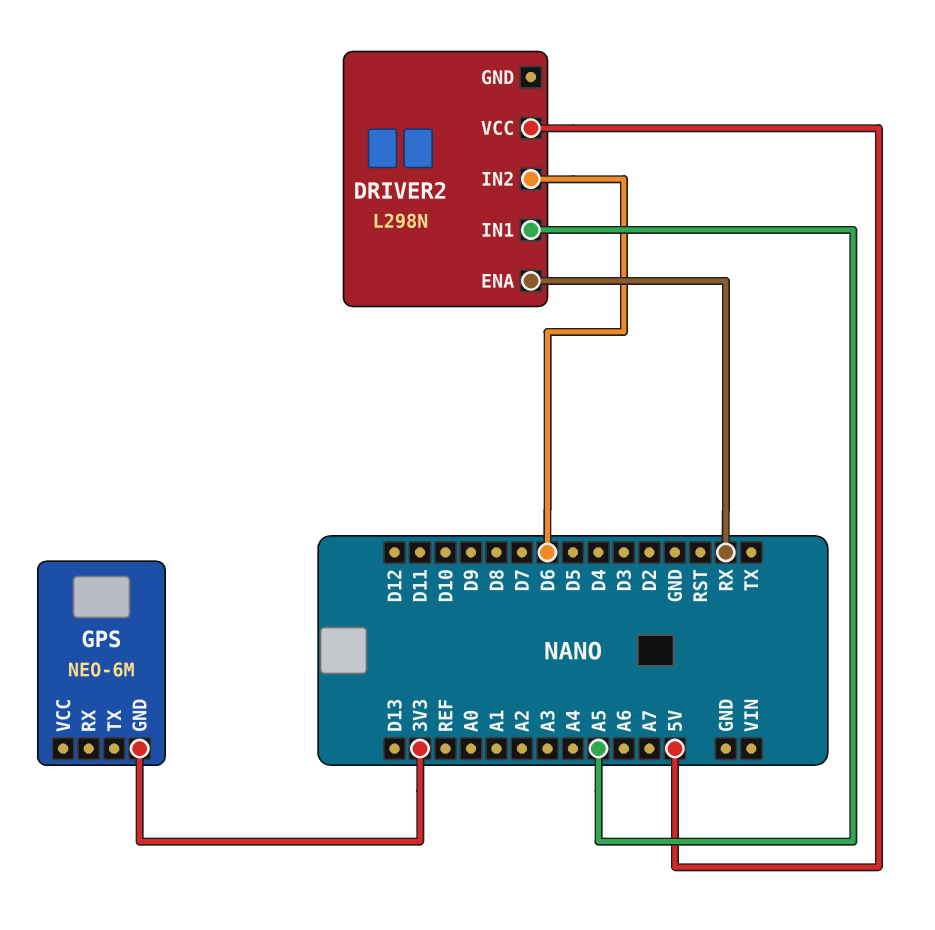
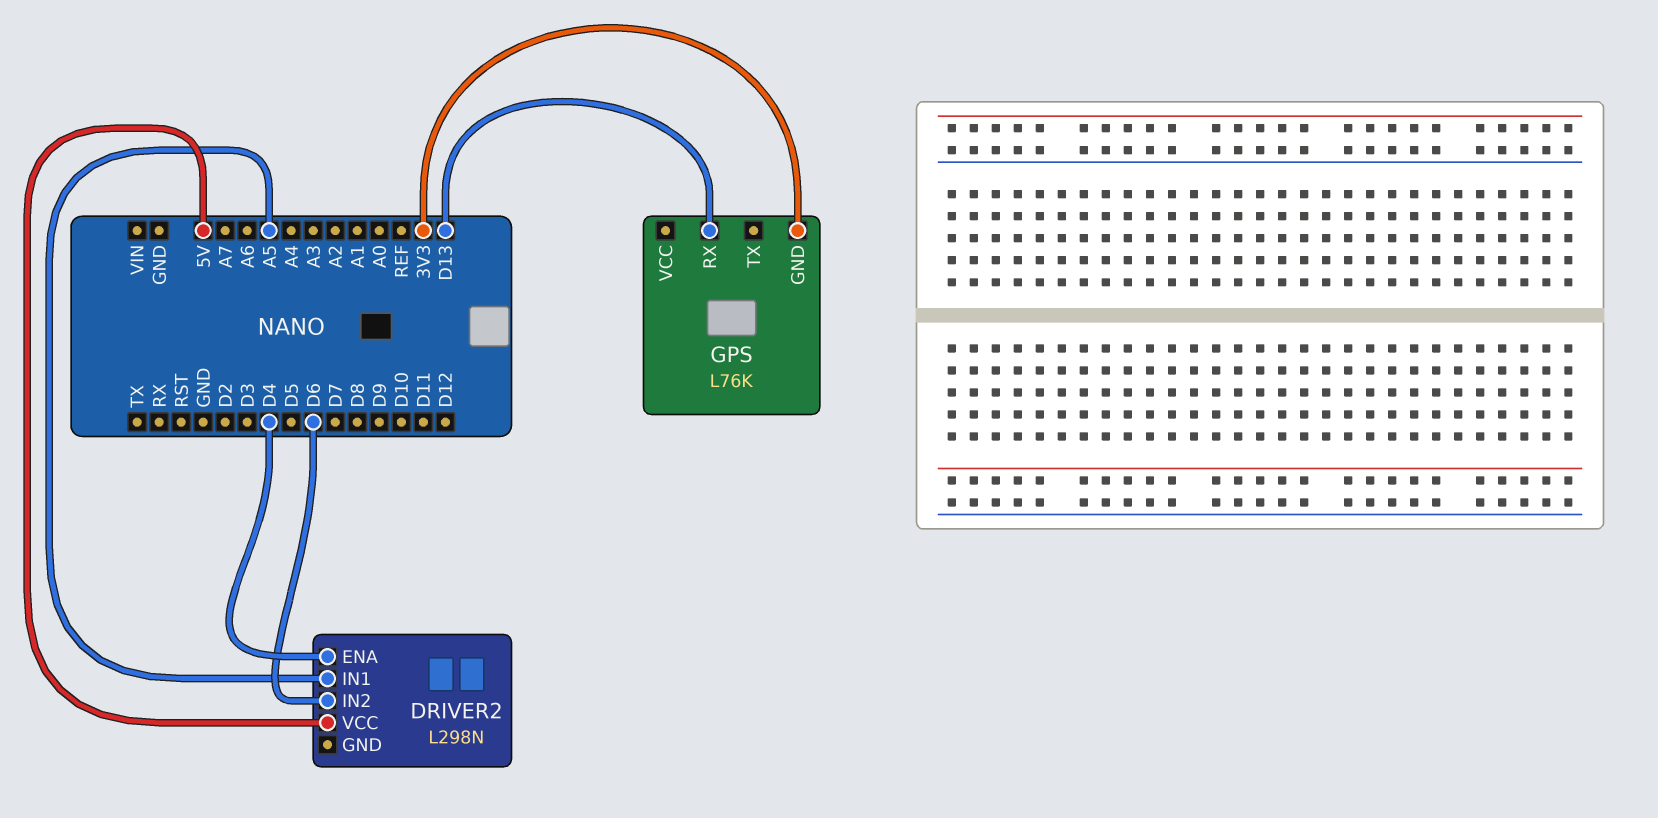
DRIVER2 pin ENA: RX -> D4
GPS: NEO-6M -> L76K
GPS pin RX: none -> D13

